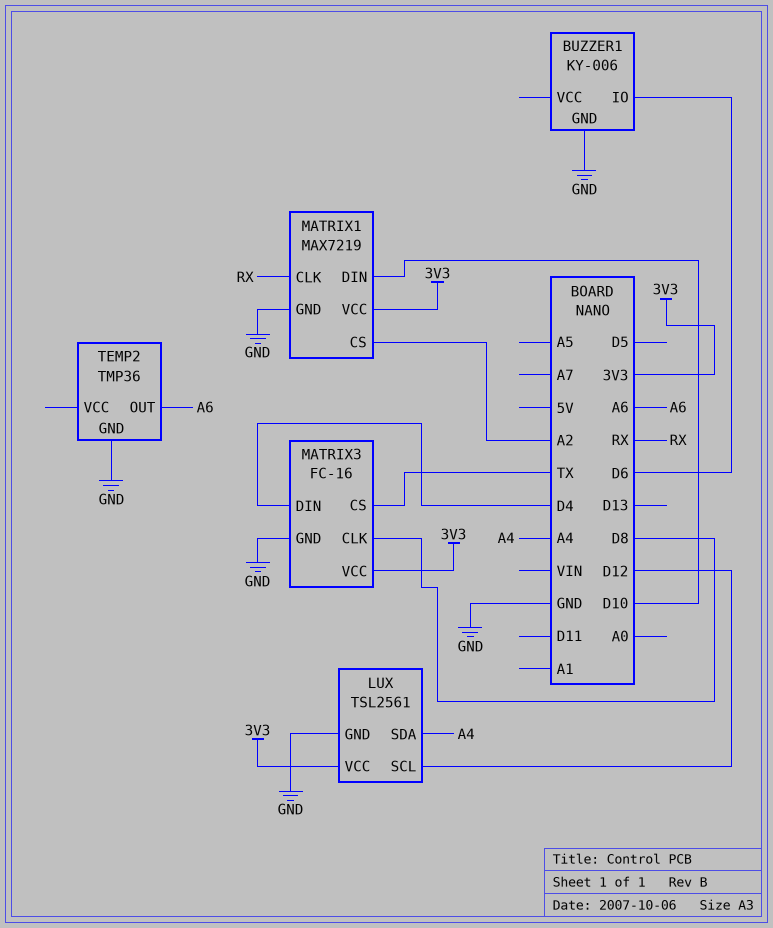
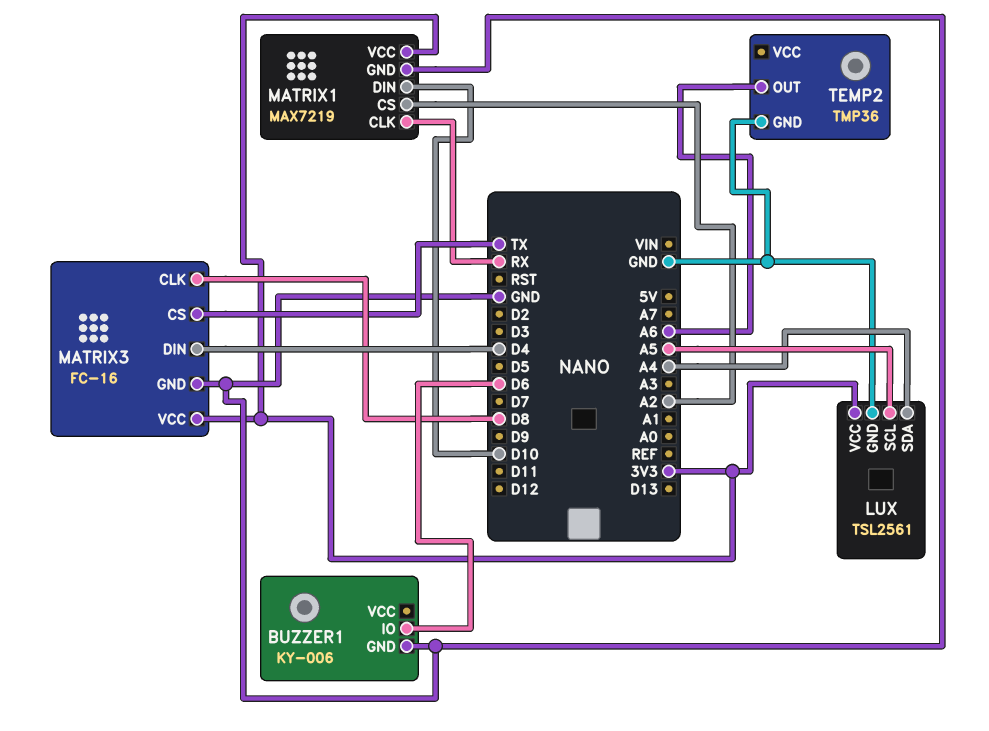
LUX pin SCL: D12 -> A5

